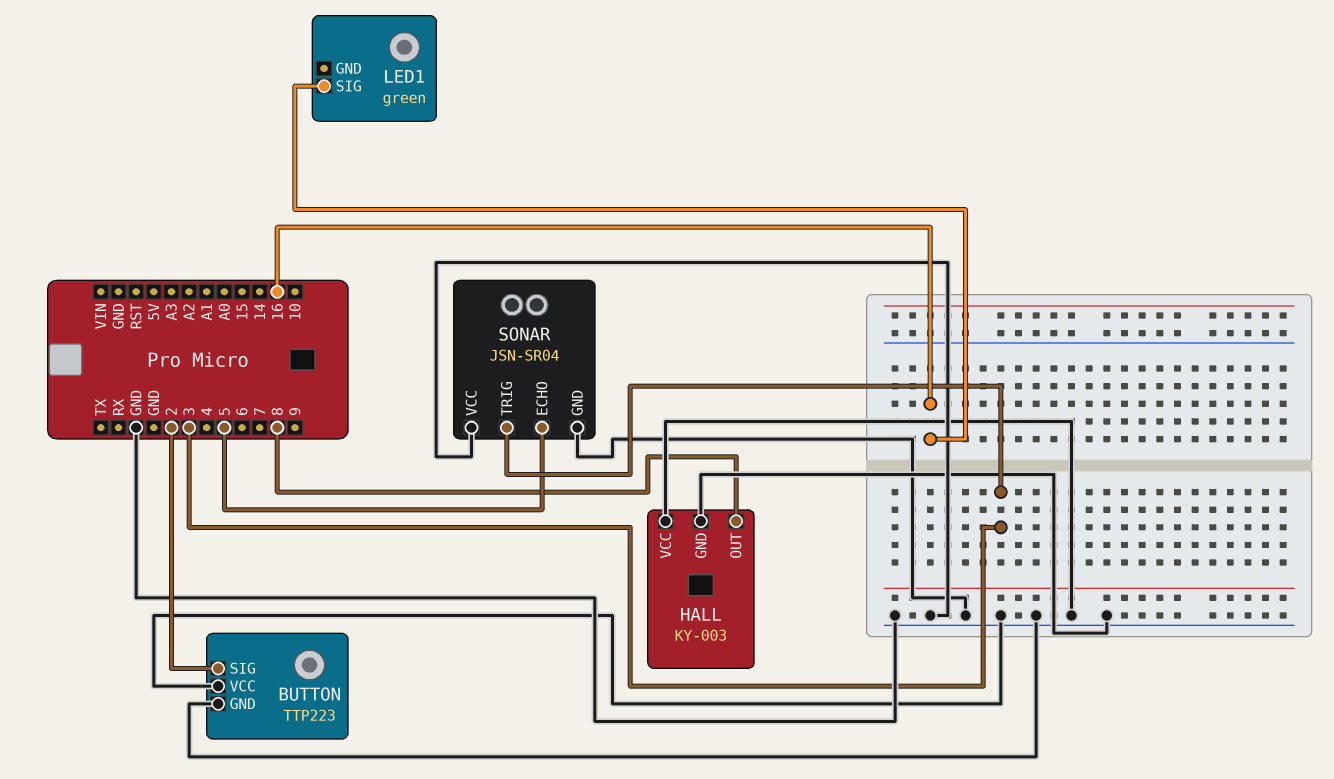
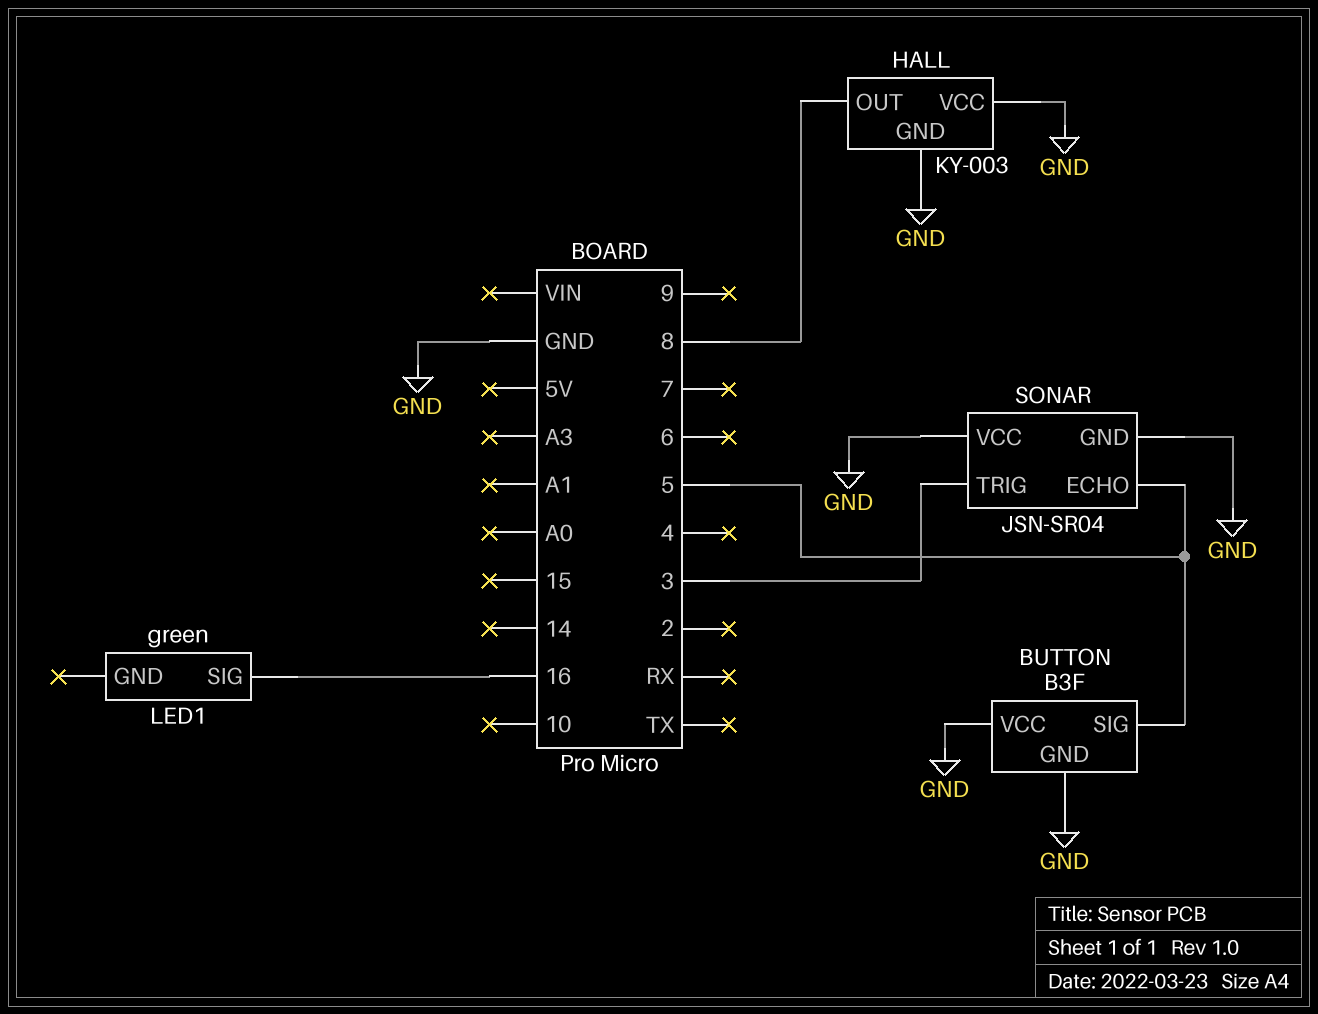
BUTTON: TTP223 -> B3F
BUTTON pin SIG: 2 -> 5

